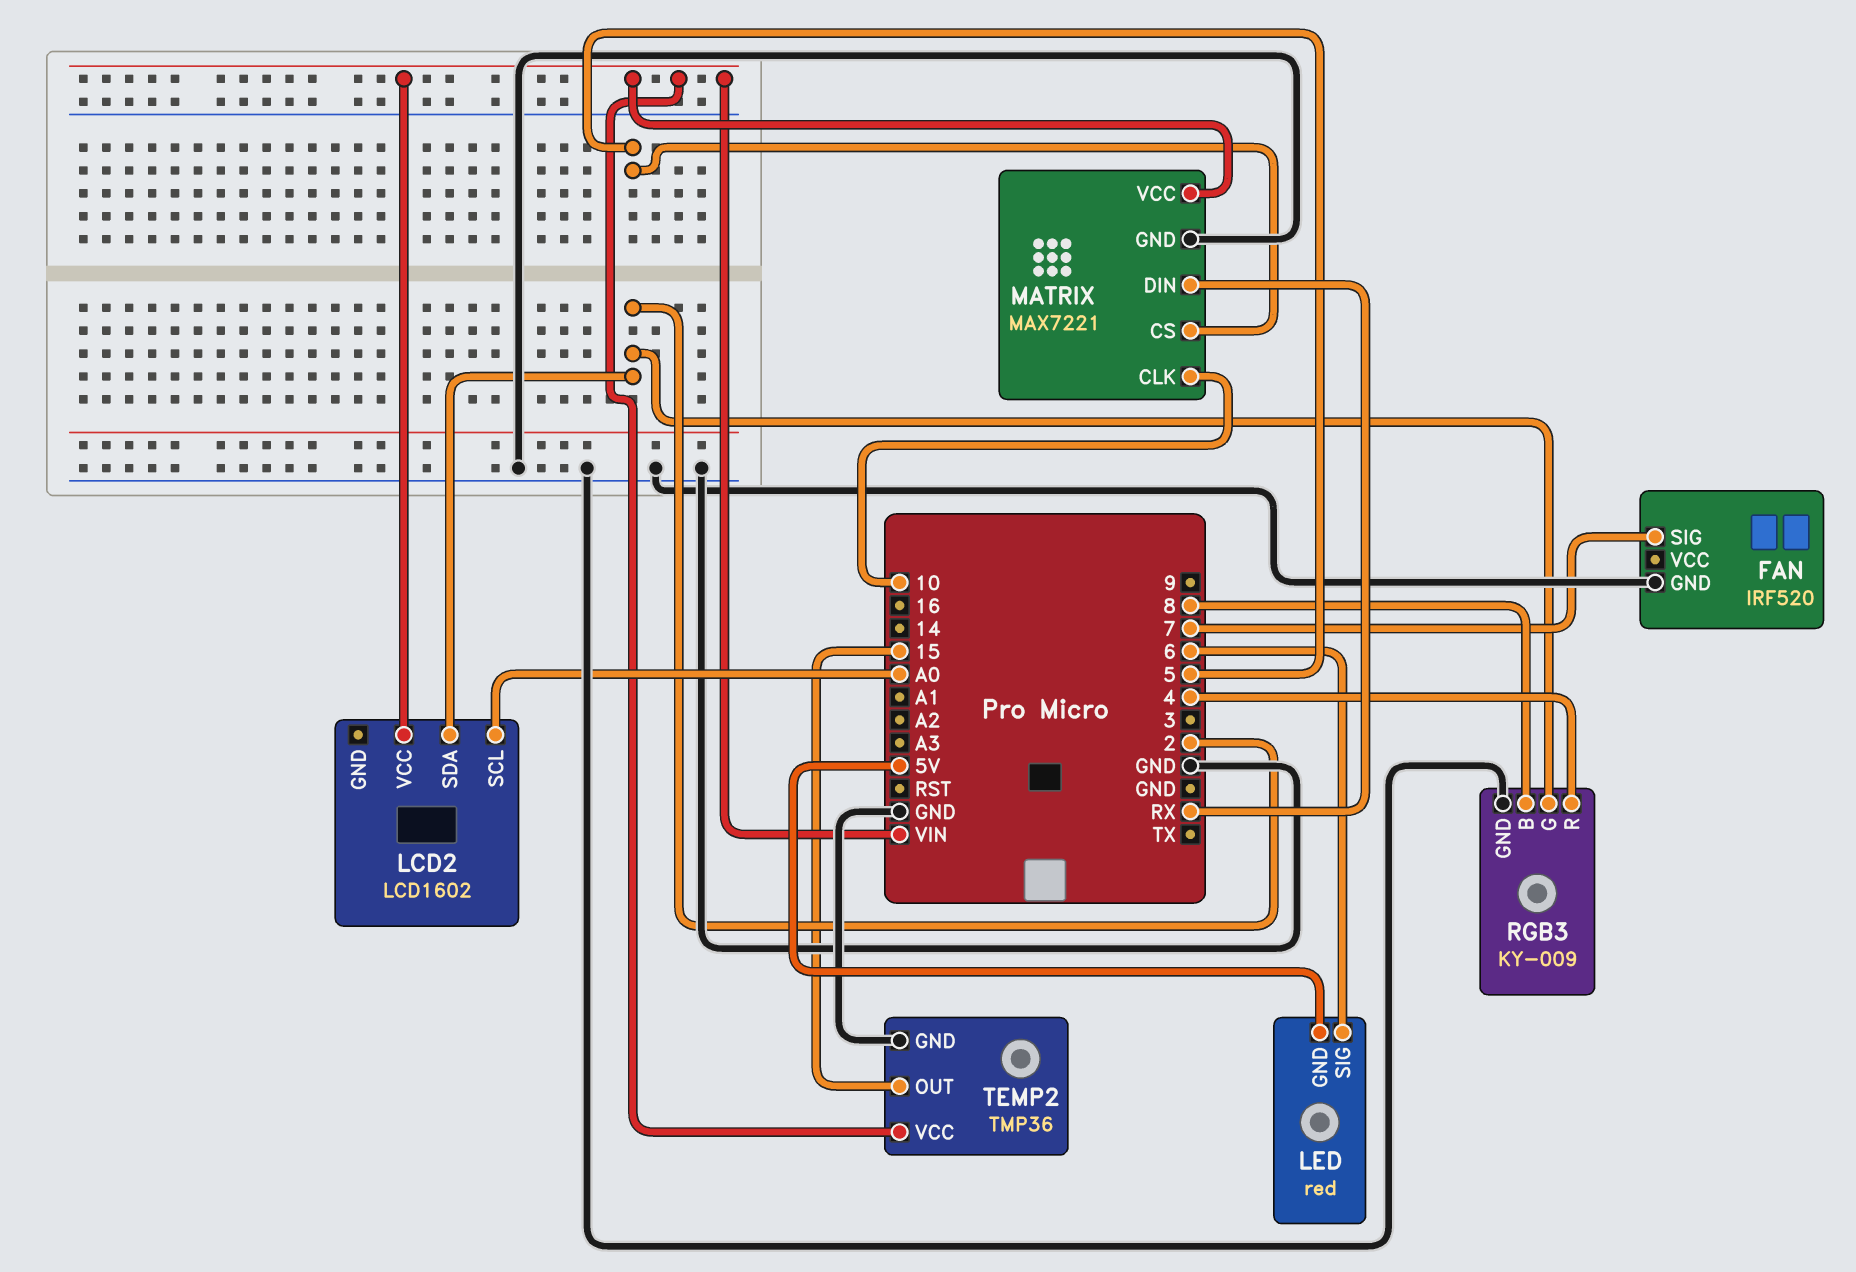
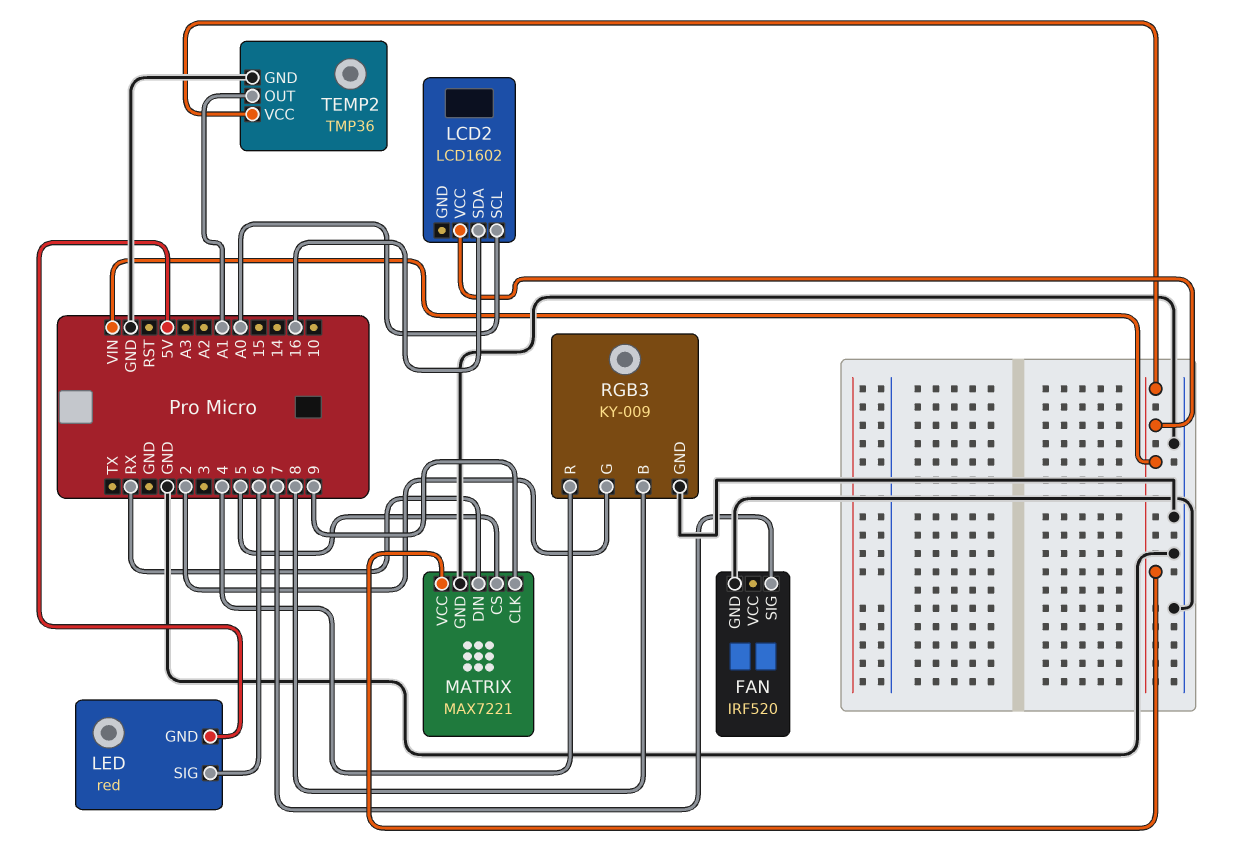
LCD2 pin SDA: 2 -> 16
MATRIX pin CLK: 10 -> 9
TEMP2 pin OUT: 15 -> A1

